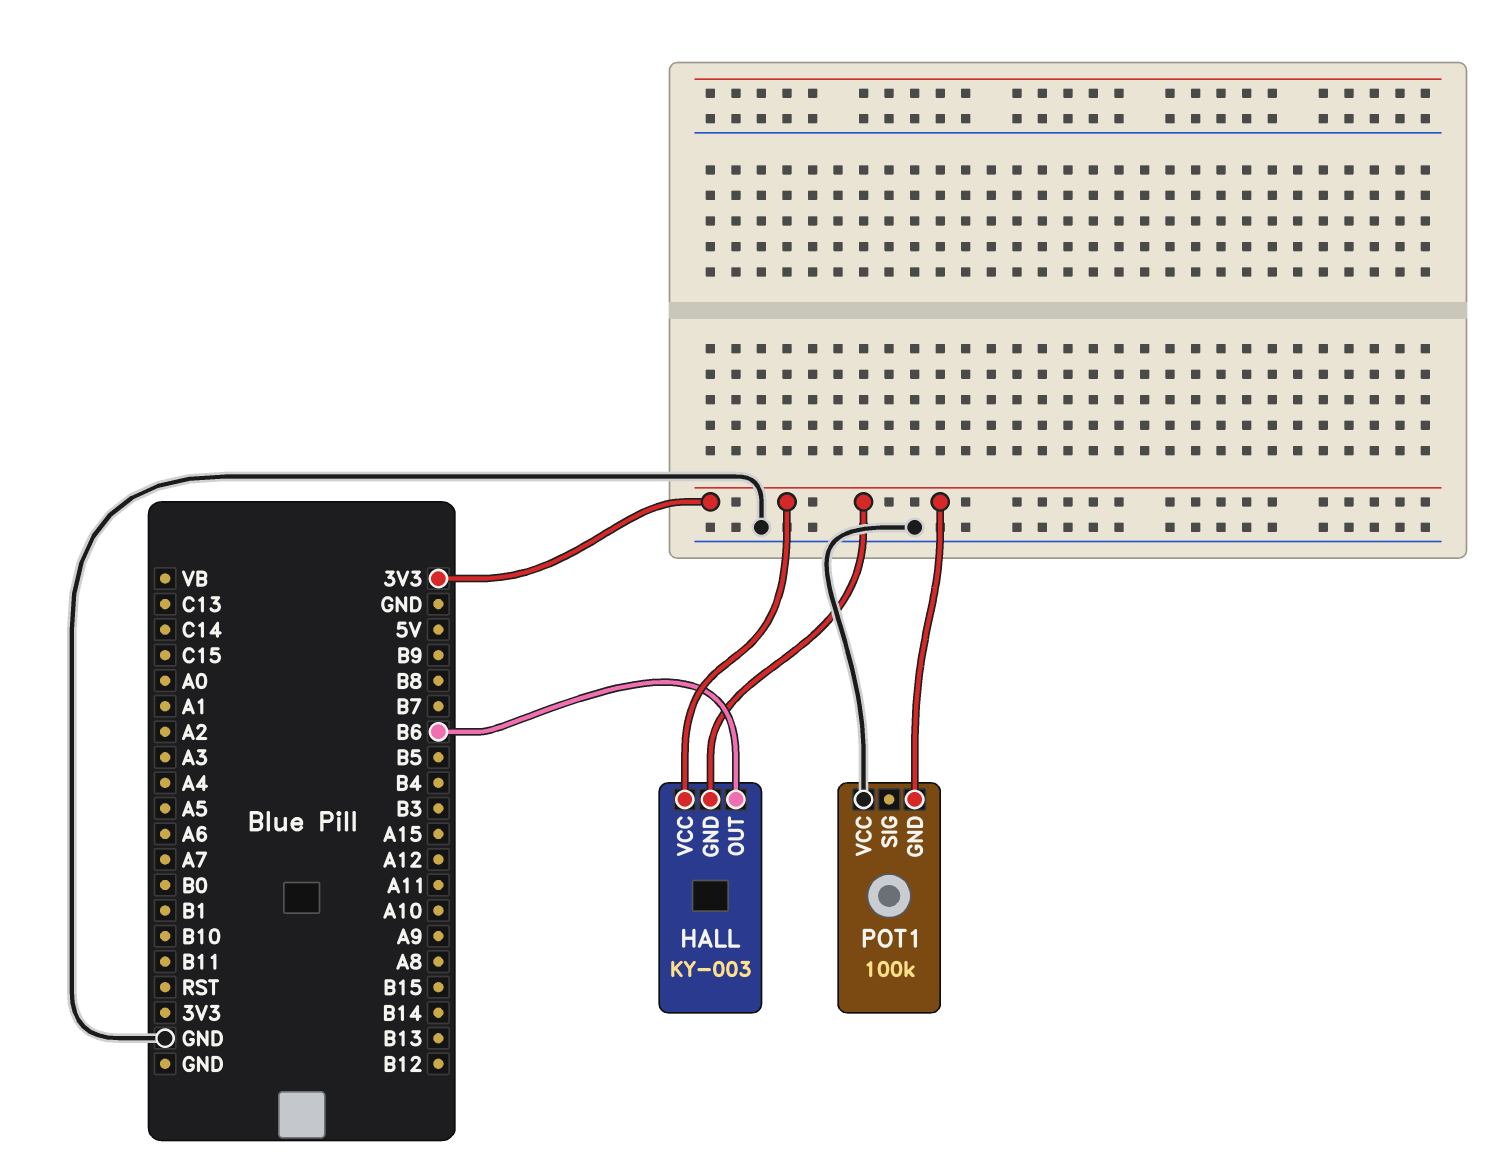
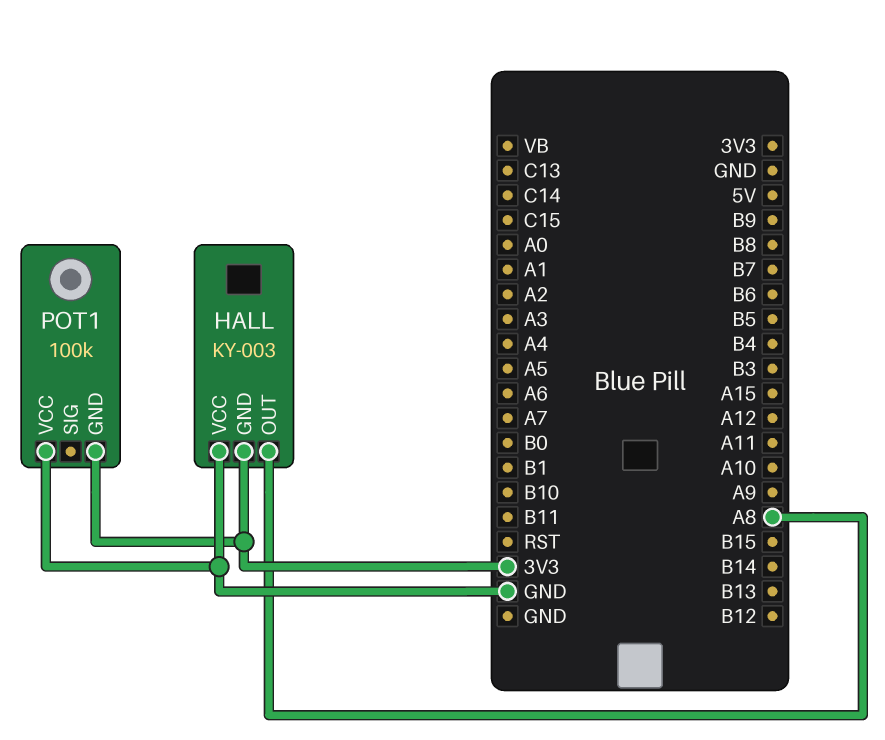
HALL pin OUT: B6 -> A8
HALL pin VCC: 3V3 -> GND

